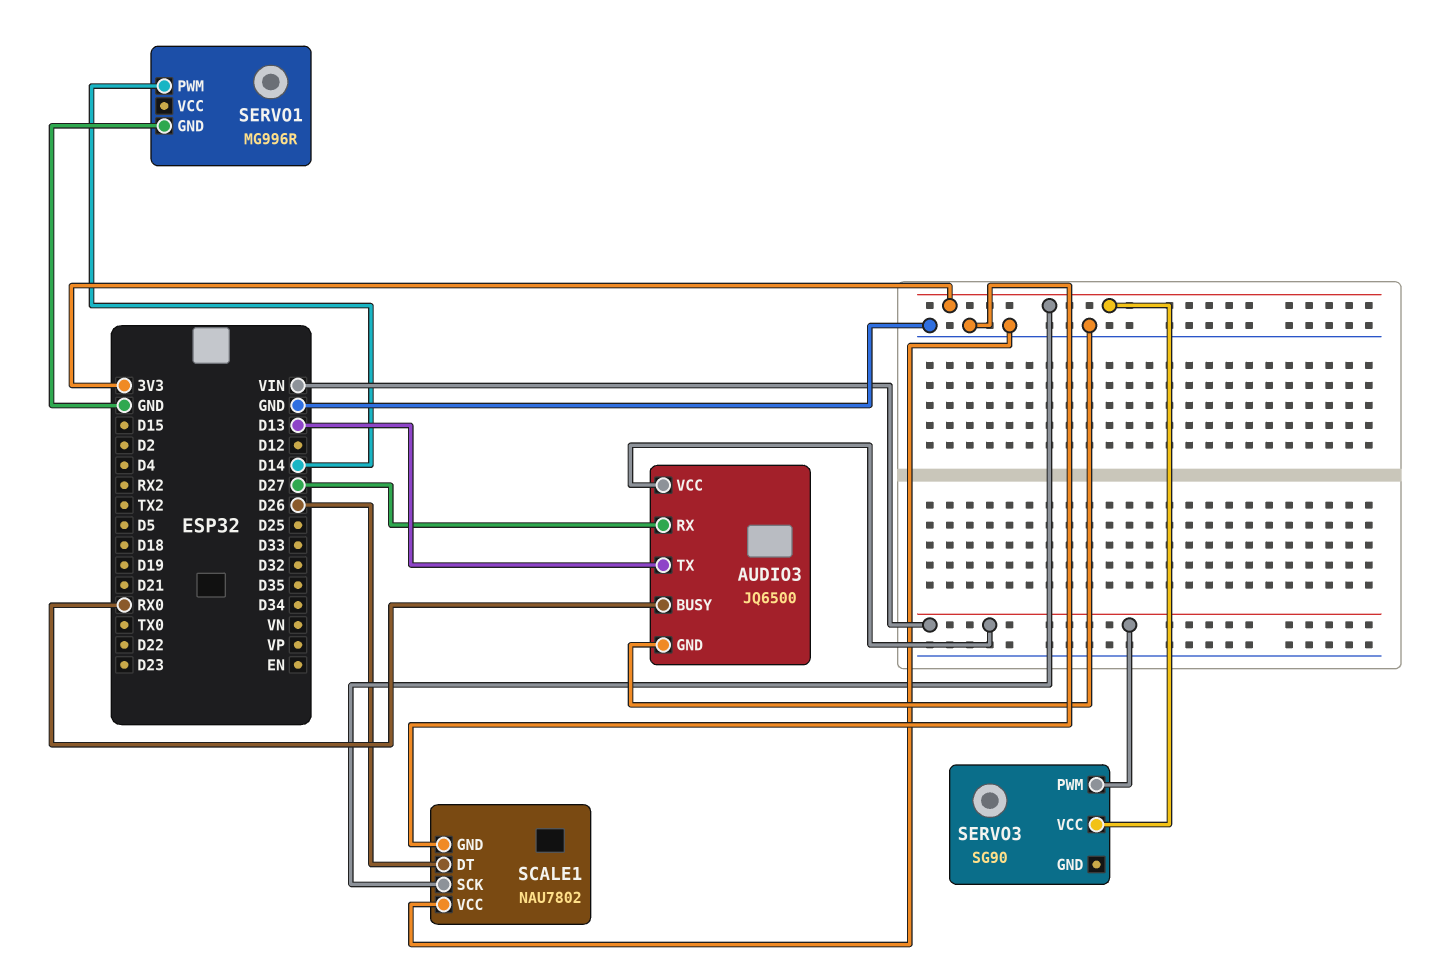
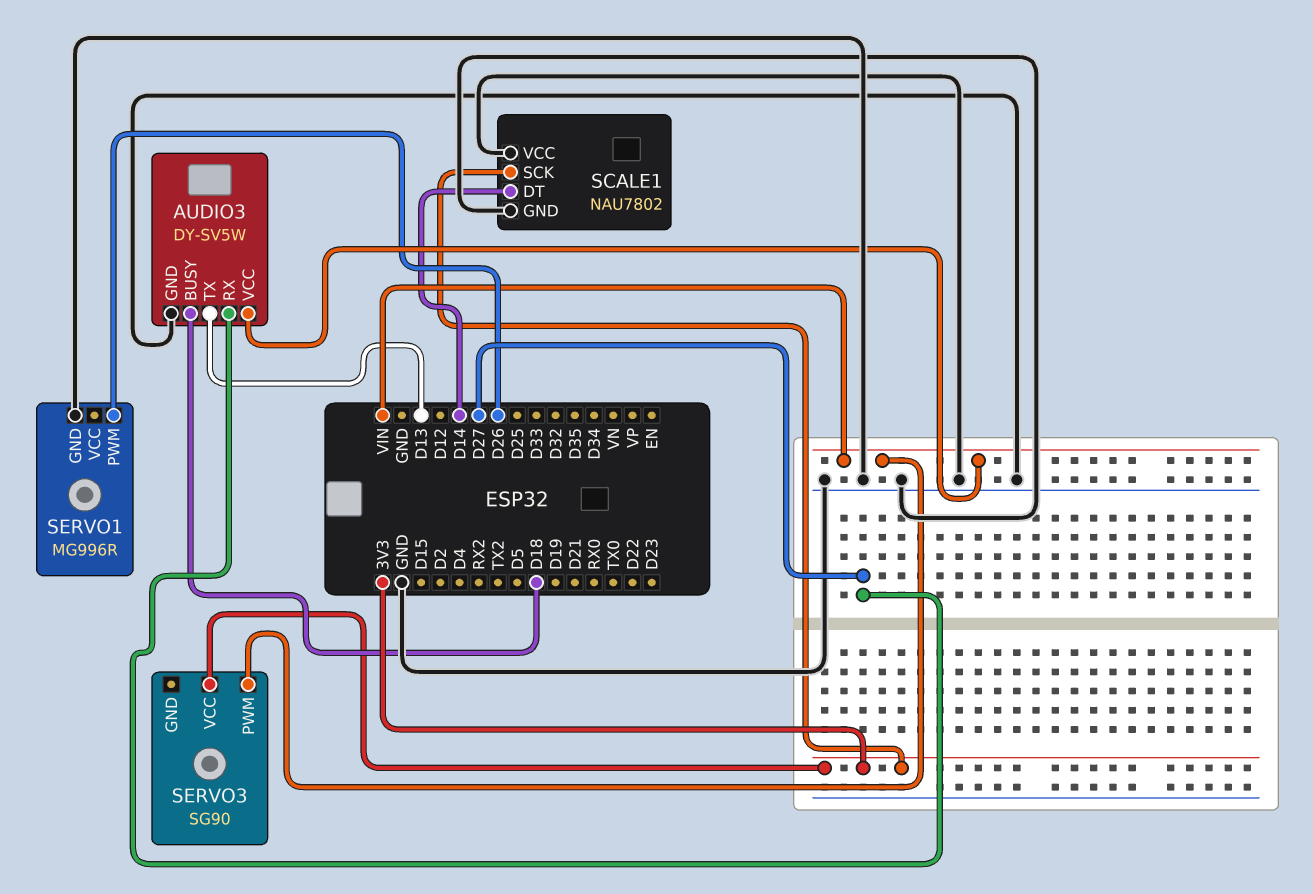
AUDIO3: JQ6500 -> DY-SV5W
AUDIO3 pin BUSY: RX0 -> D18
SCALE1 pin DT: D26 -> D14
SERVO1 pin PWM: D14 -> D26

